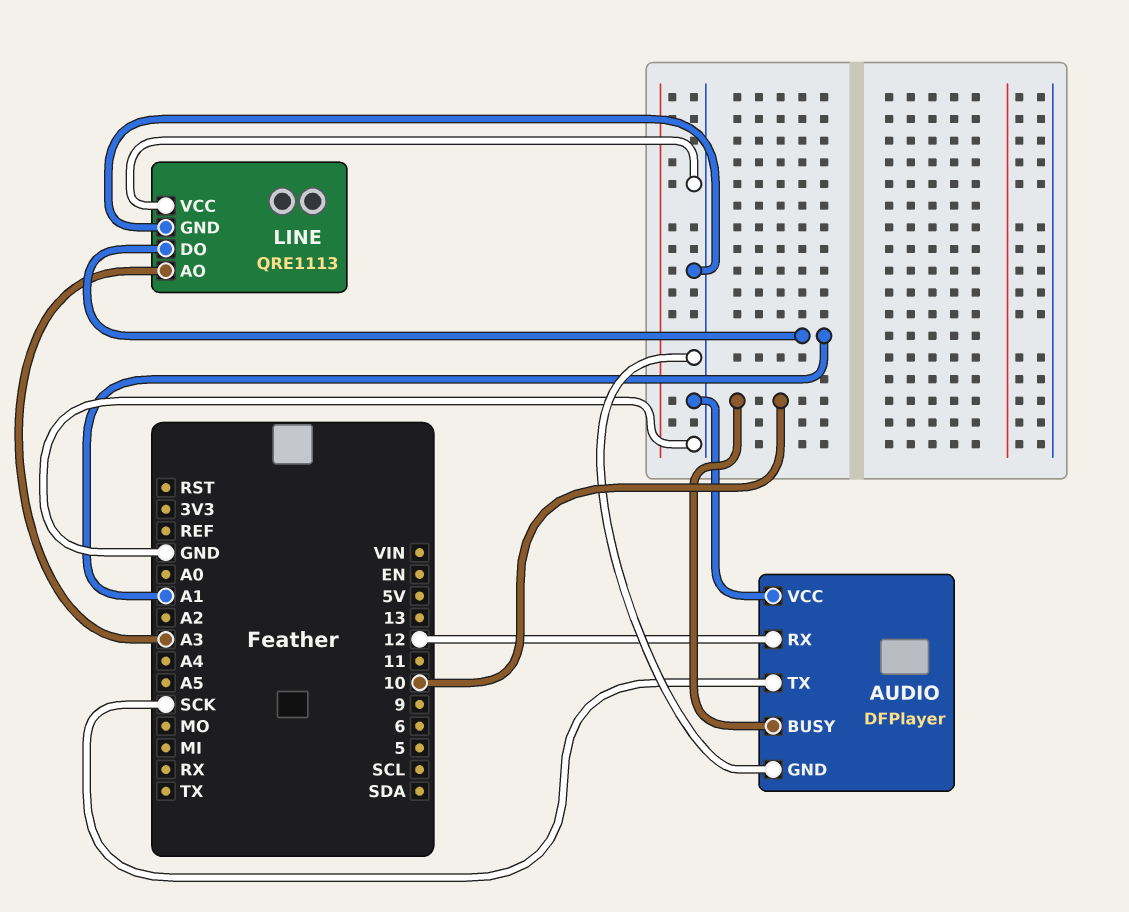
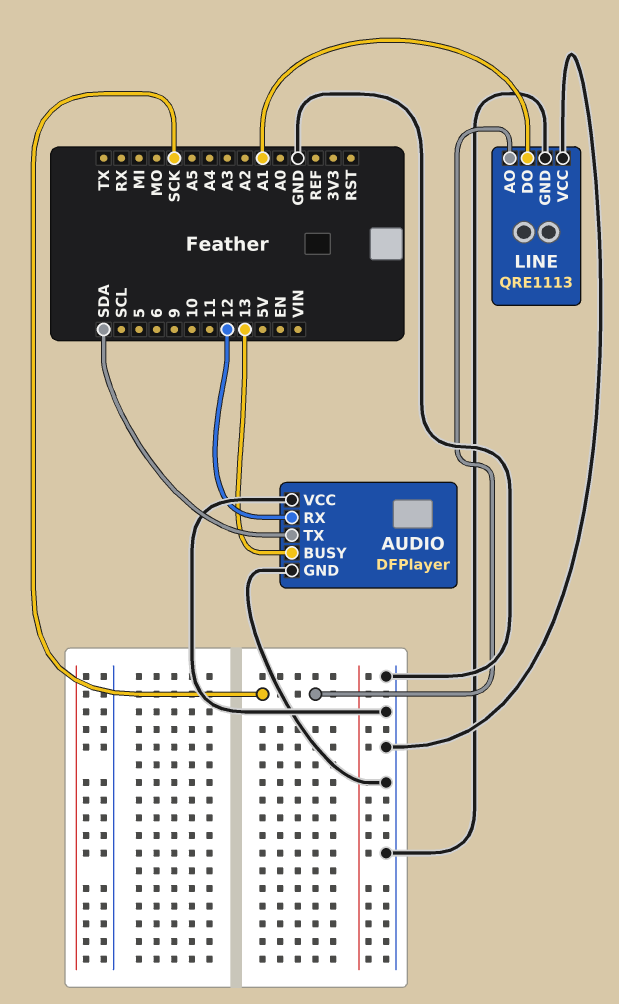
AUDIO pin BUSY: 10 -> 13
AUDIO pin TX: SCK -> SDA
LINE pin AO: A3 -> SCK

